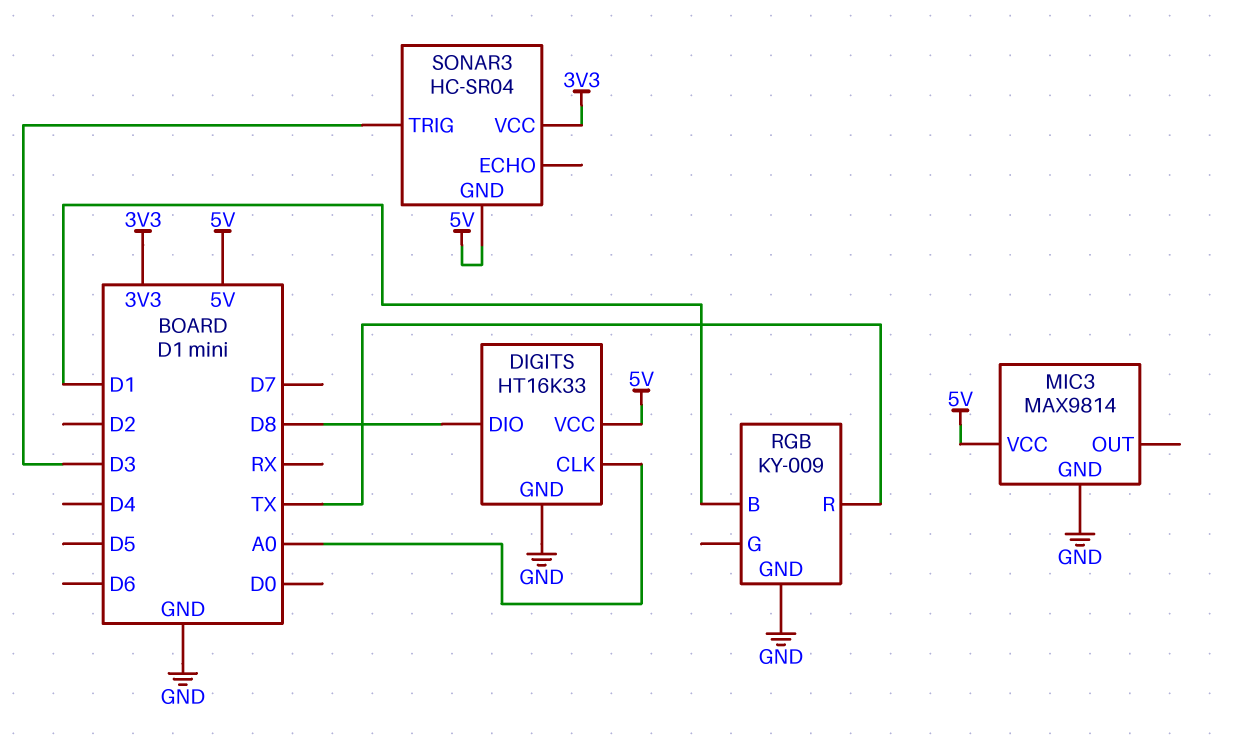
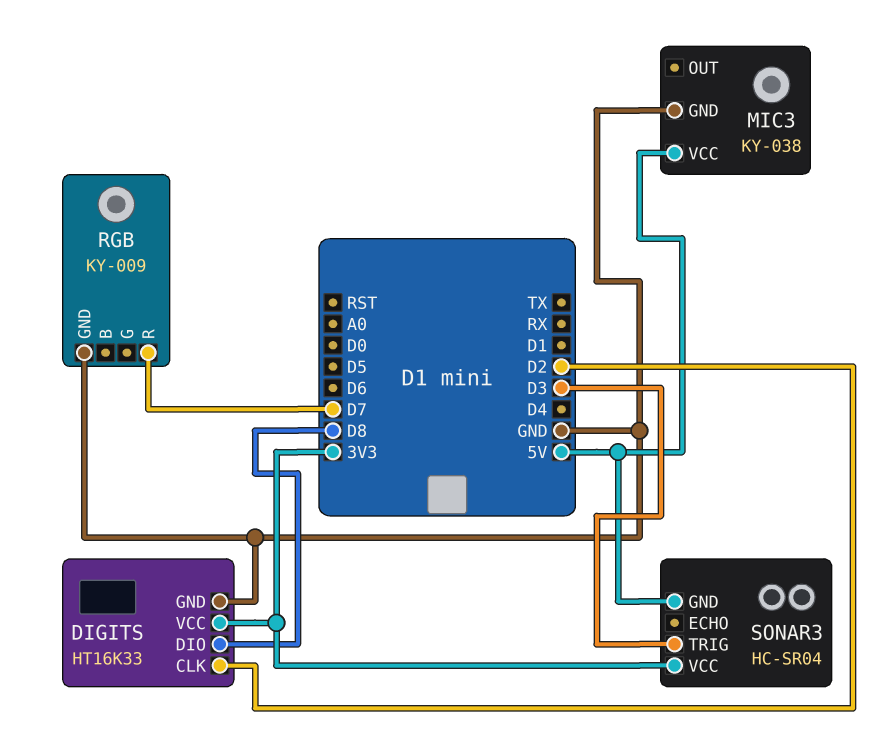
DIGITS pin CLK: A0 -> D2
DIGITS pin VCC: 5V -> 3V3
MIC3: MAX9814 -> KY-038
RGB pin B: D1 -> none
RGB pin R: TX -> D7

